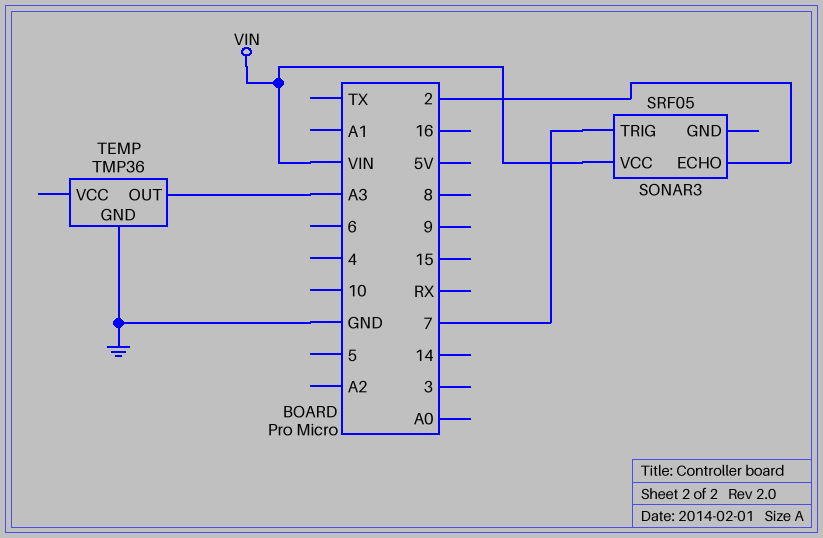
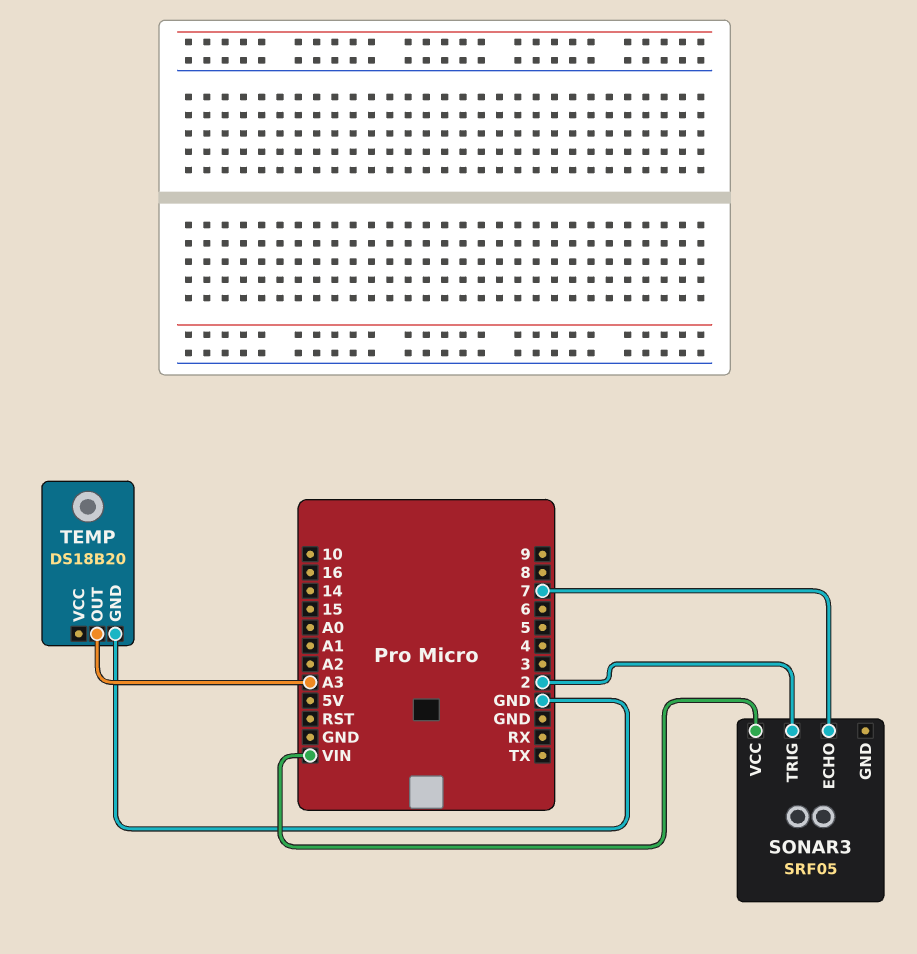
SONAR3 pin ECHO: 2 -> 7
SONAR3 pin TRIG: 7 -> 2
TEMP: TMP36 -> DS18B20

